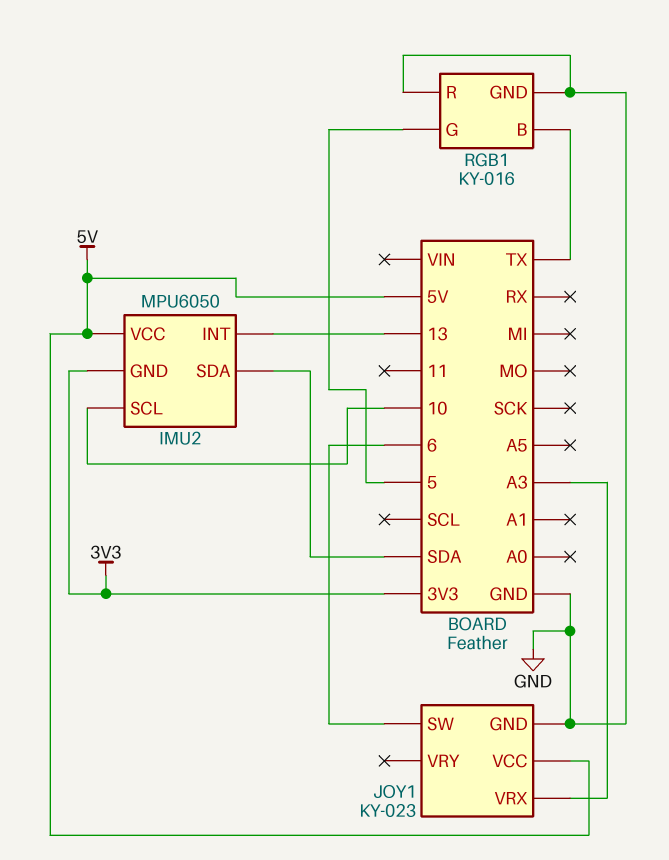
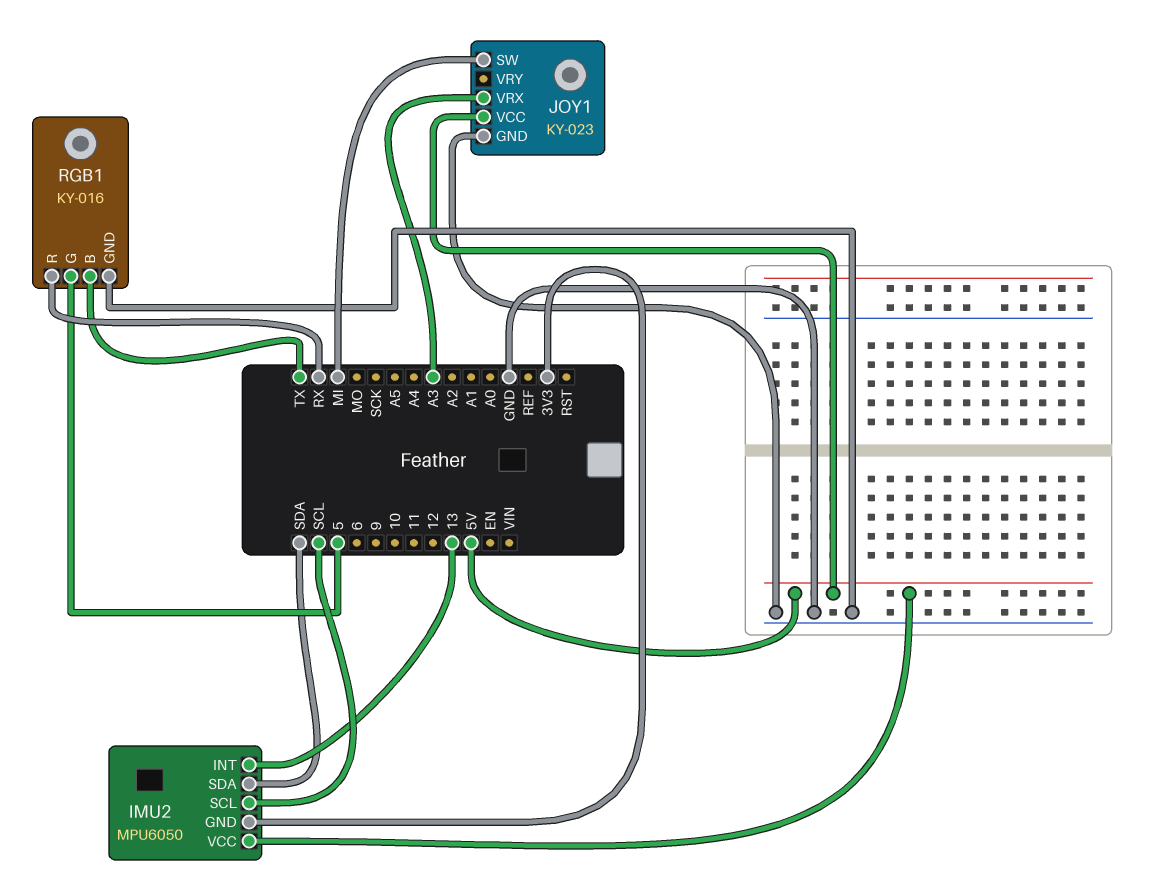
IMU2 pin SCL: 10 -> SCL
JOY1 pin SW: 6 -> MI
RGB1 pin R: GND -> RX

